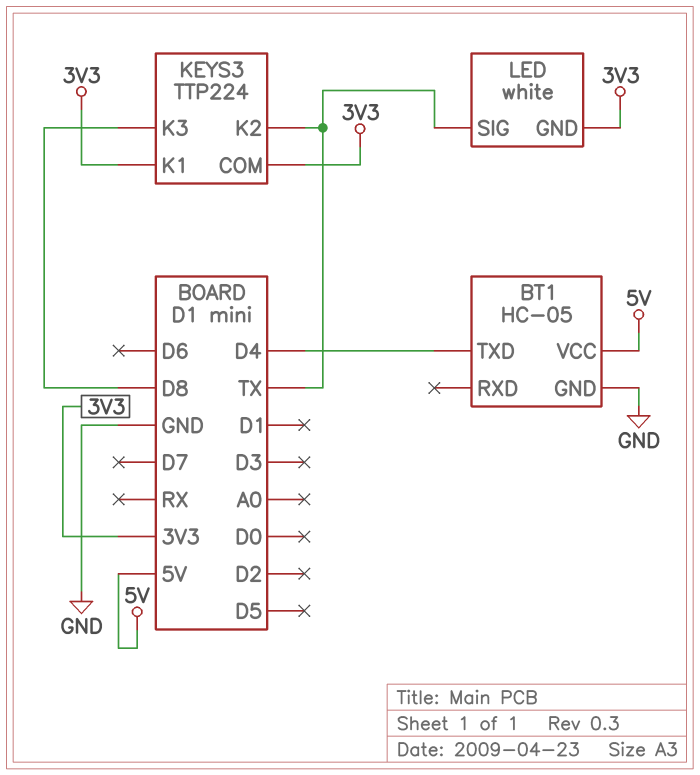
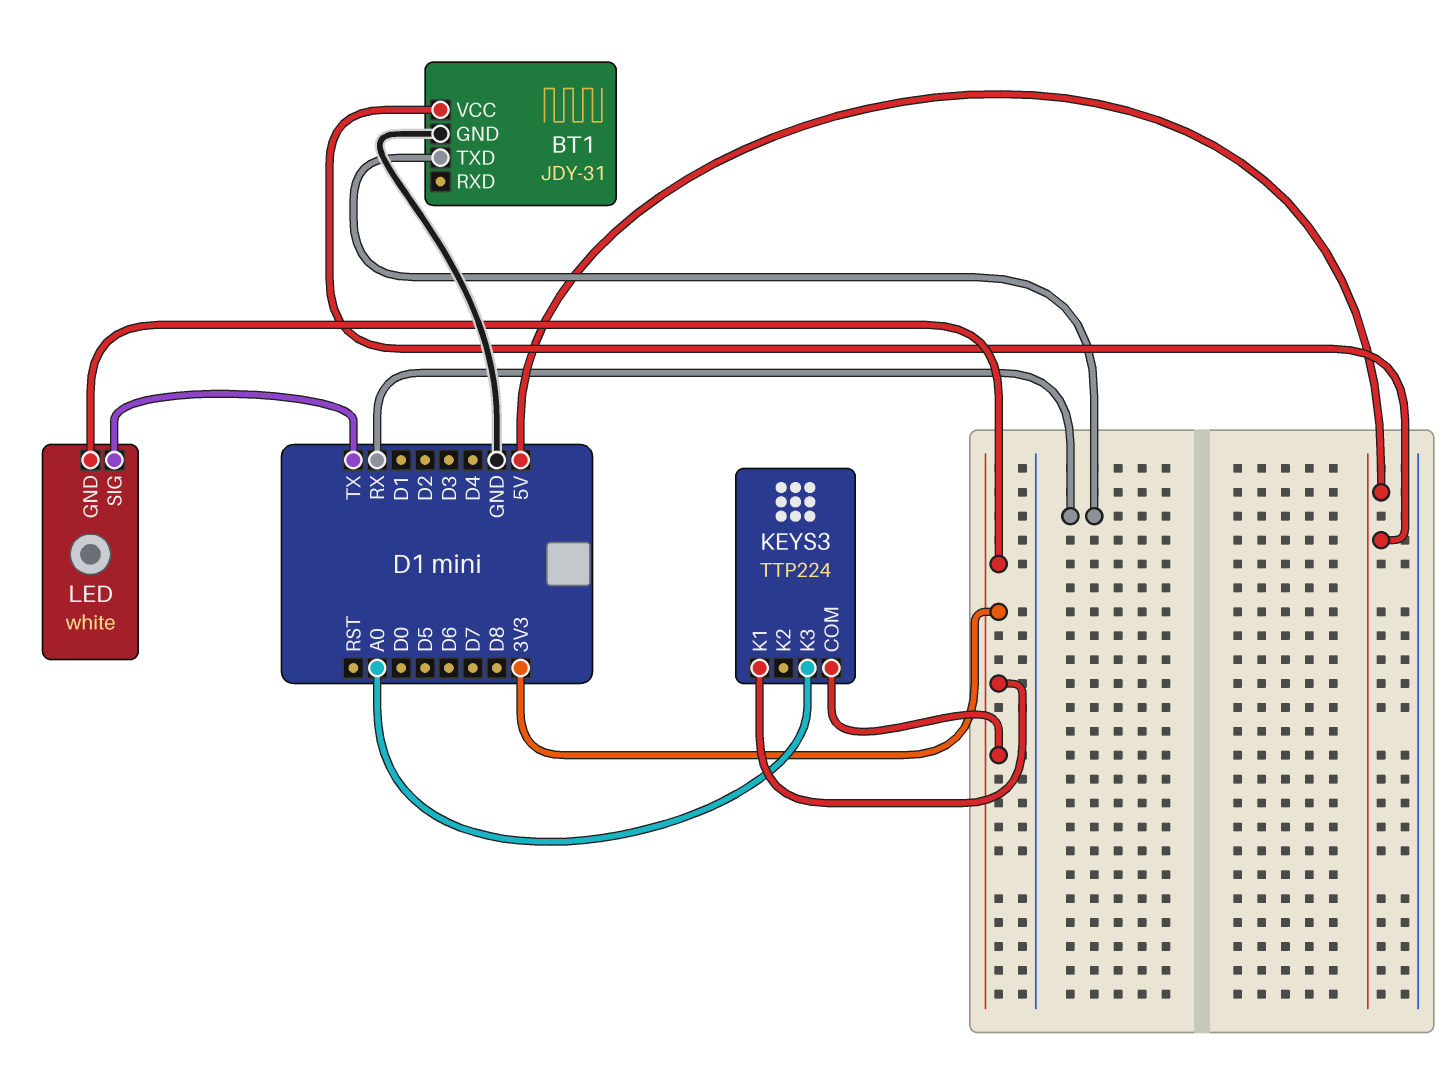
BT1: HC-05 -> JDY-31
BT1 pin TXD: D4 -> RX
KEYS3 pin K2: TX -> none
KEYS3 pin K3: D8 -> A0

